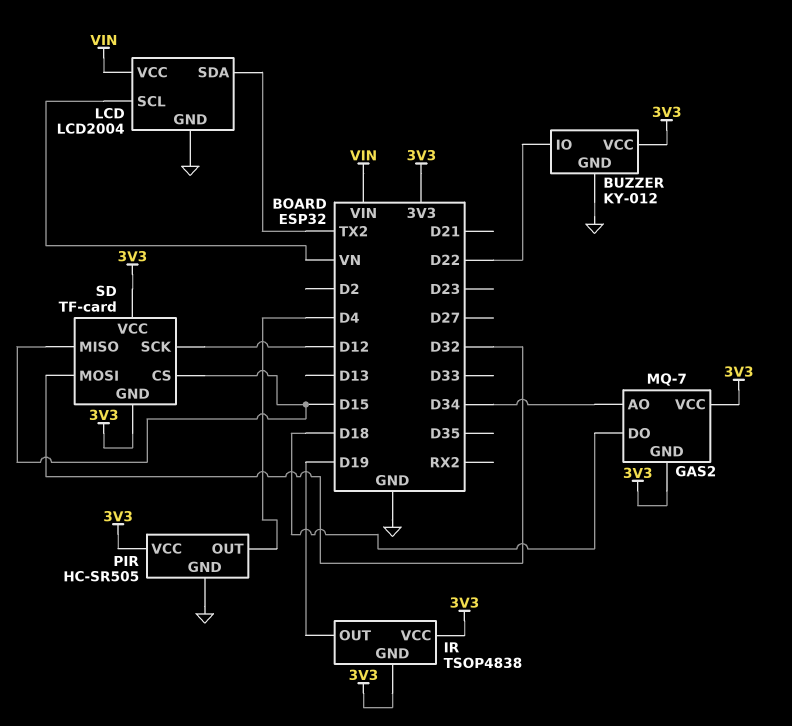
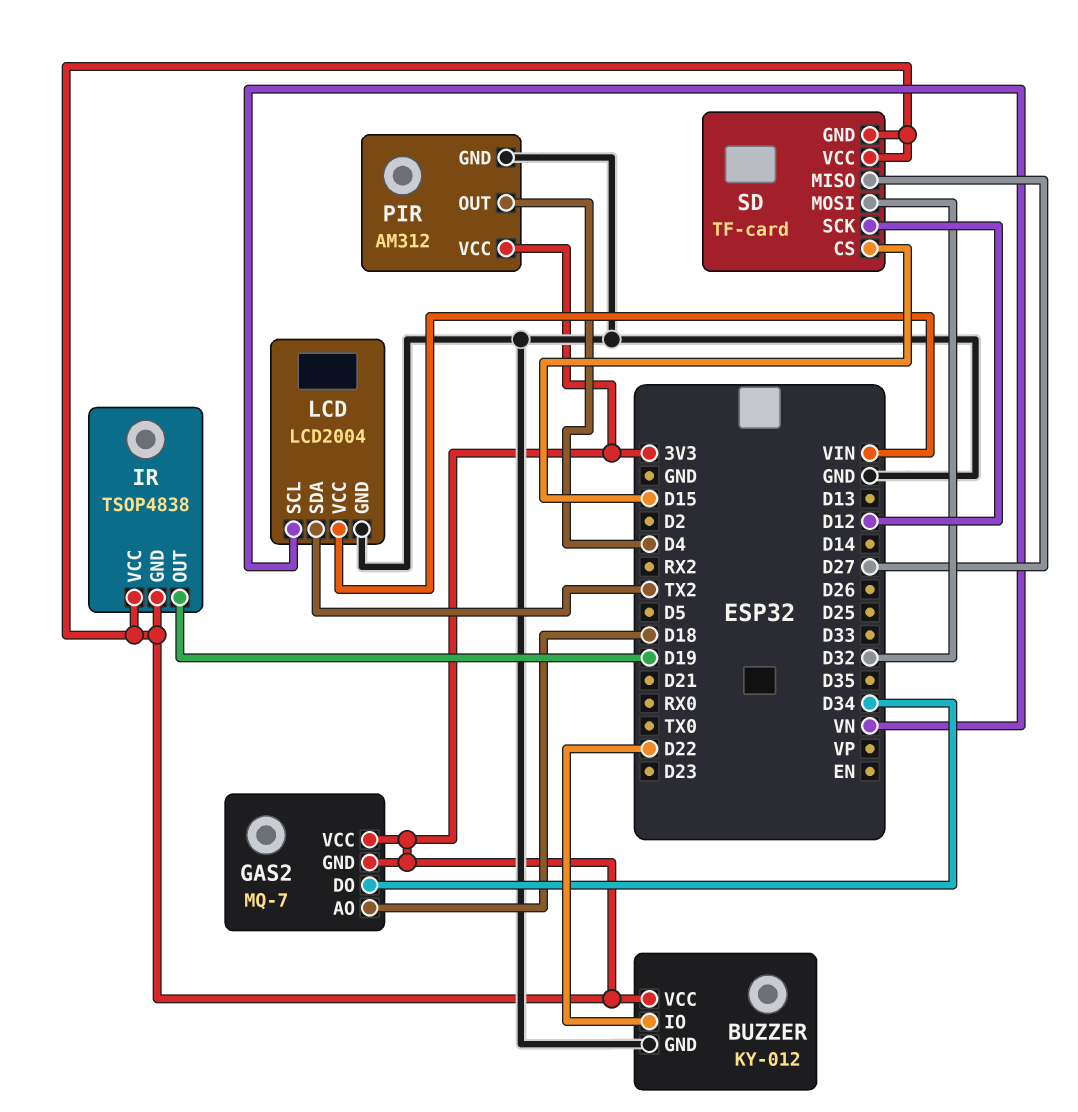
GAS2 pin AO: D34 -> D18
GAS2 pin DO: D18 -> D34
PIR: HC-SR505 -> AM312
SD pin MISO: D15 -> D27

